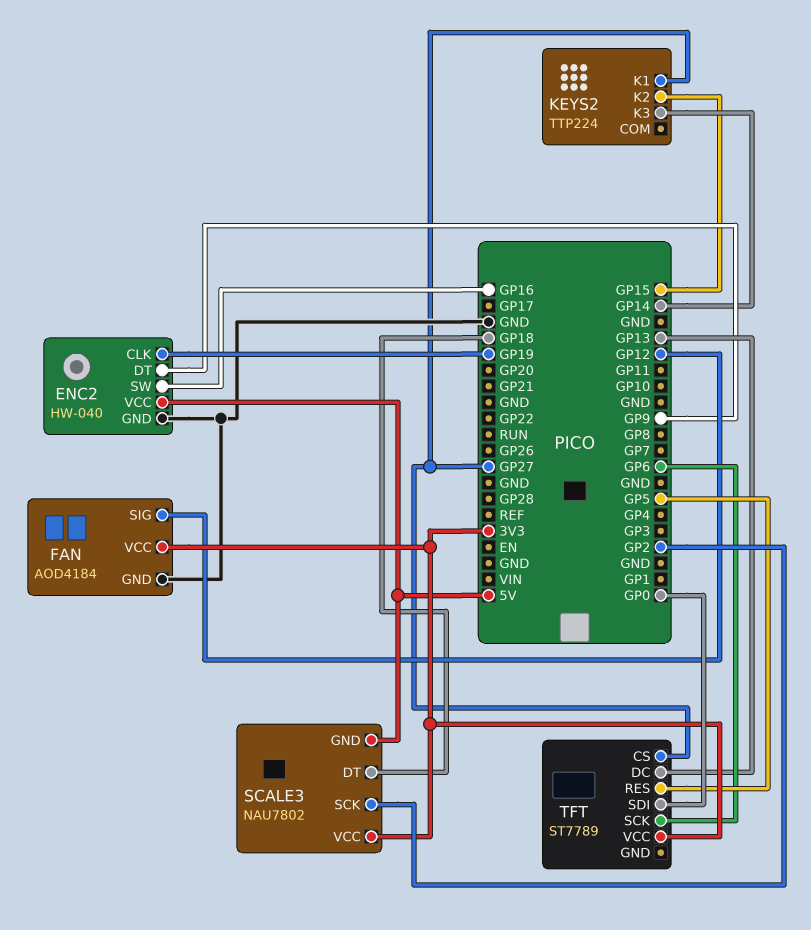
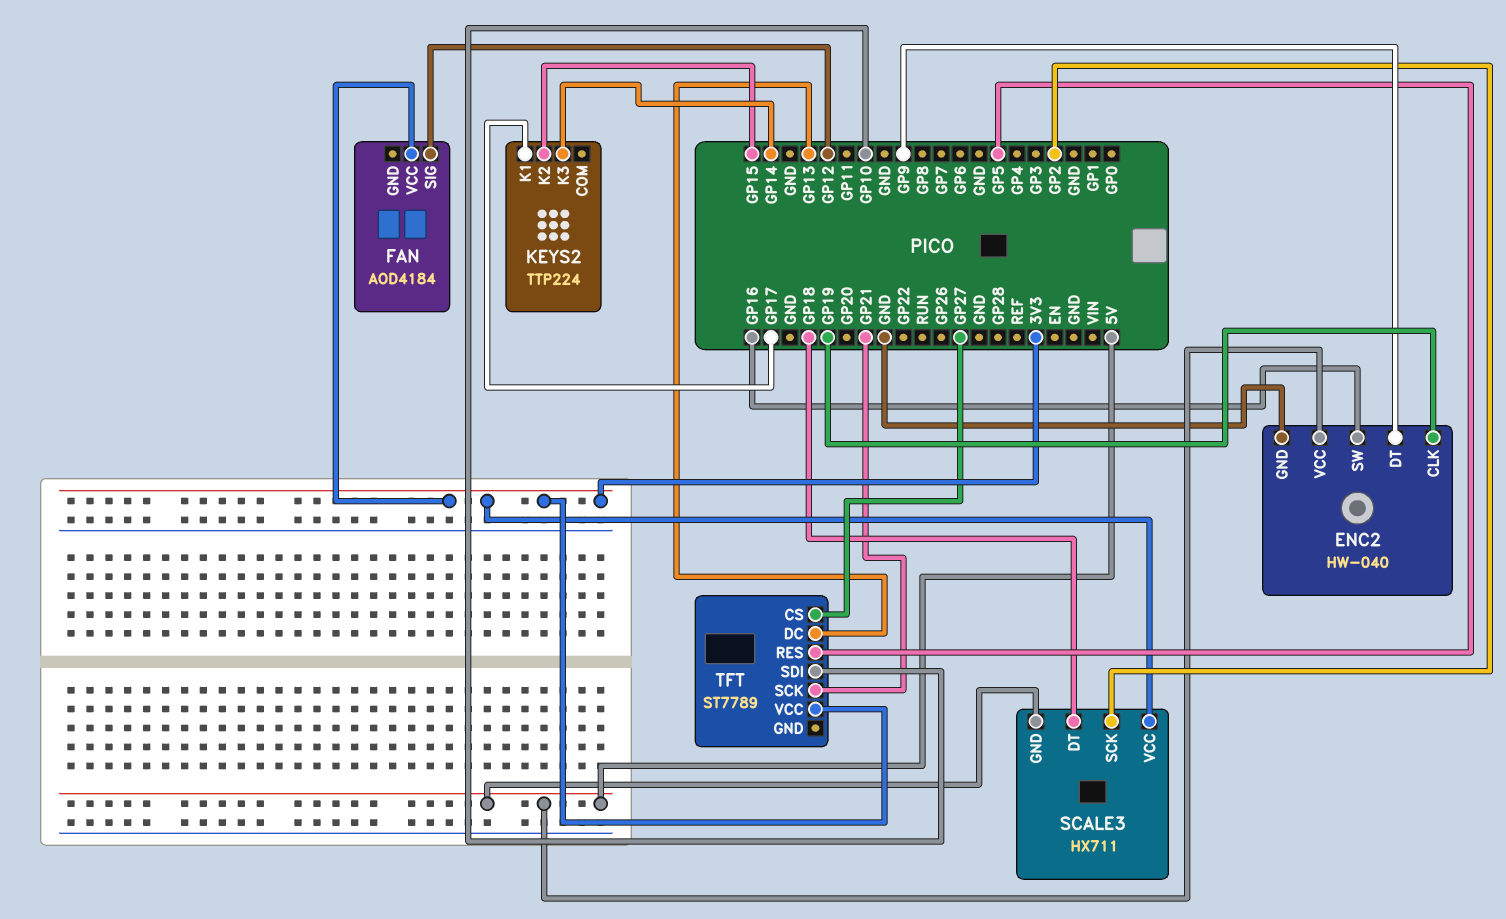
FAN pin GND: GND -> none
KEYS2 pin K1: GP27 -> GP17
SCALE3: NAU7802 -> HX711
TFT pin SCK: GP6 -> GP21
TFT pin SDI: GP0 -> GP10

